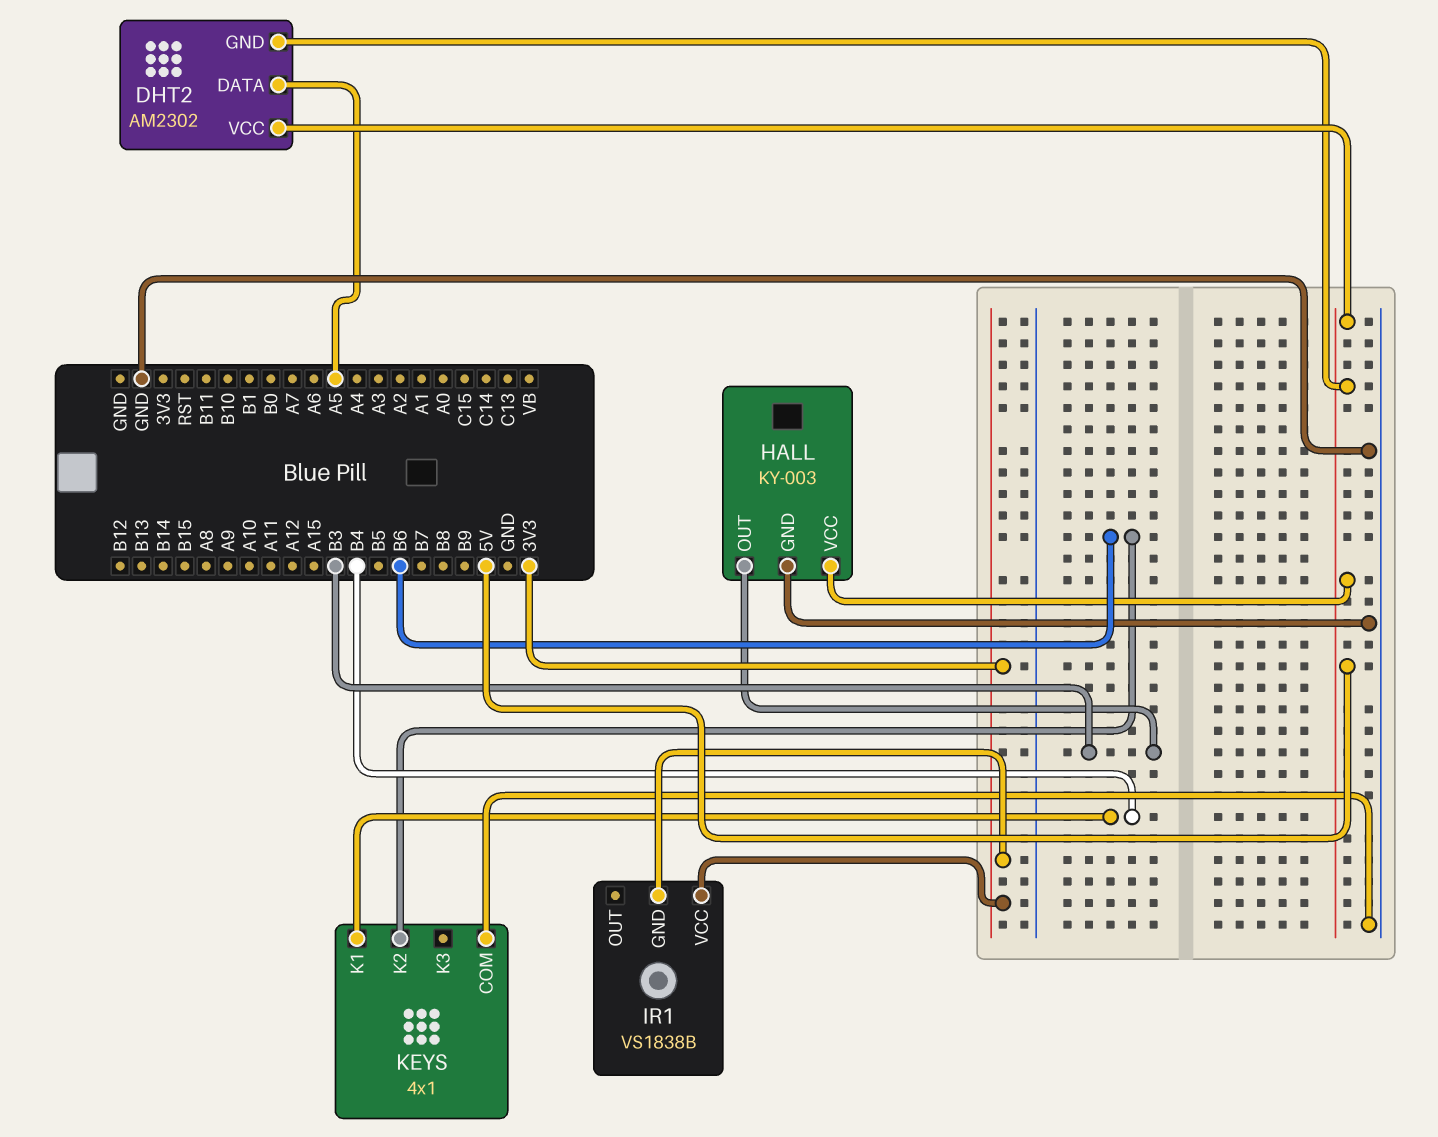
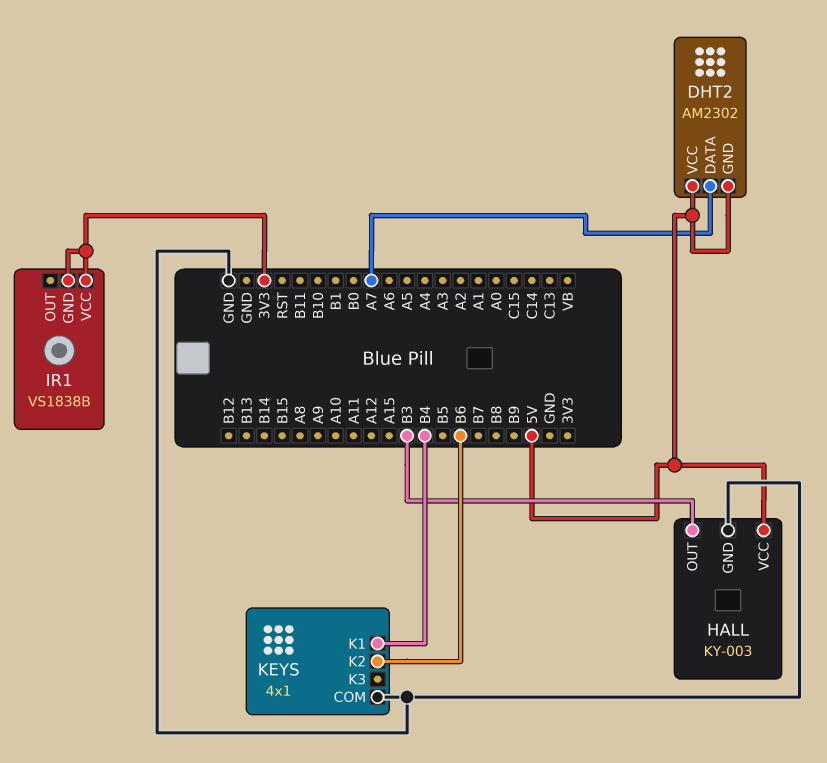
DHT2 pin DATA: A5 -> A7

